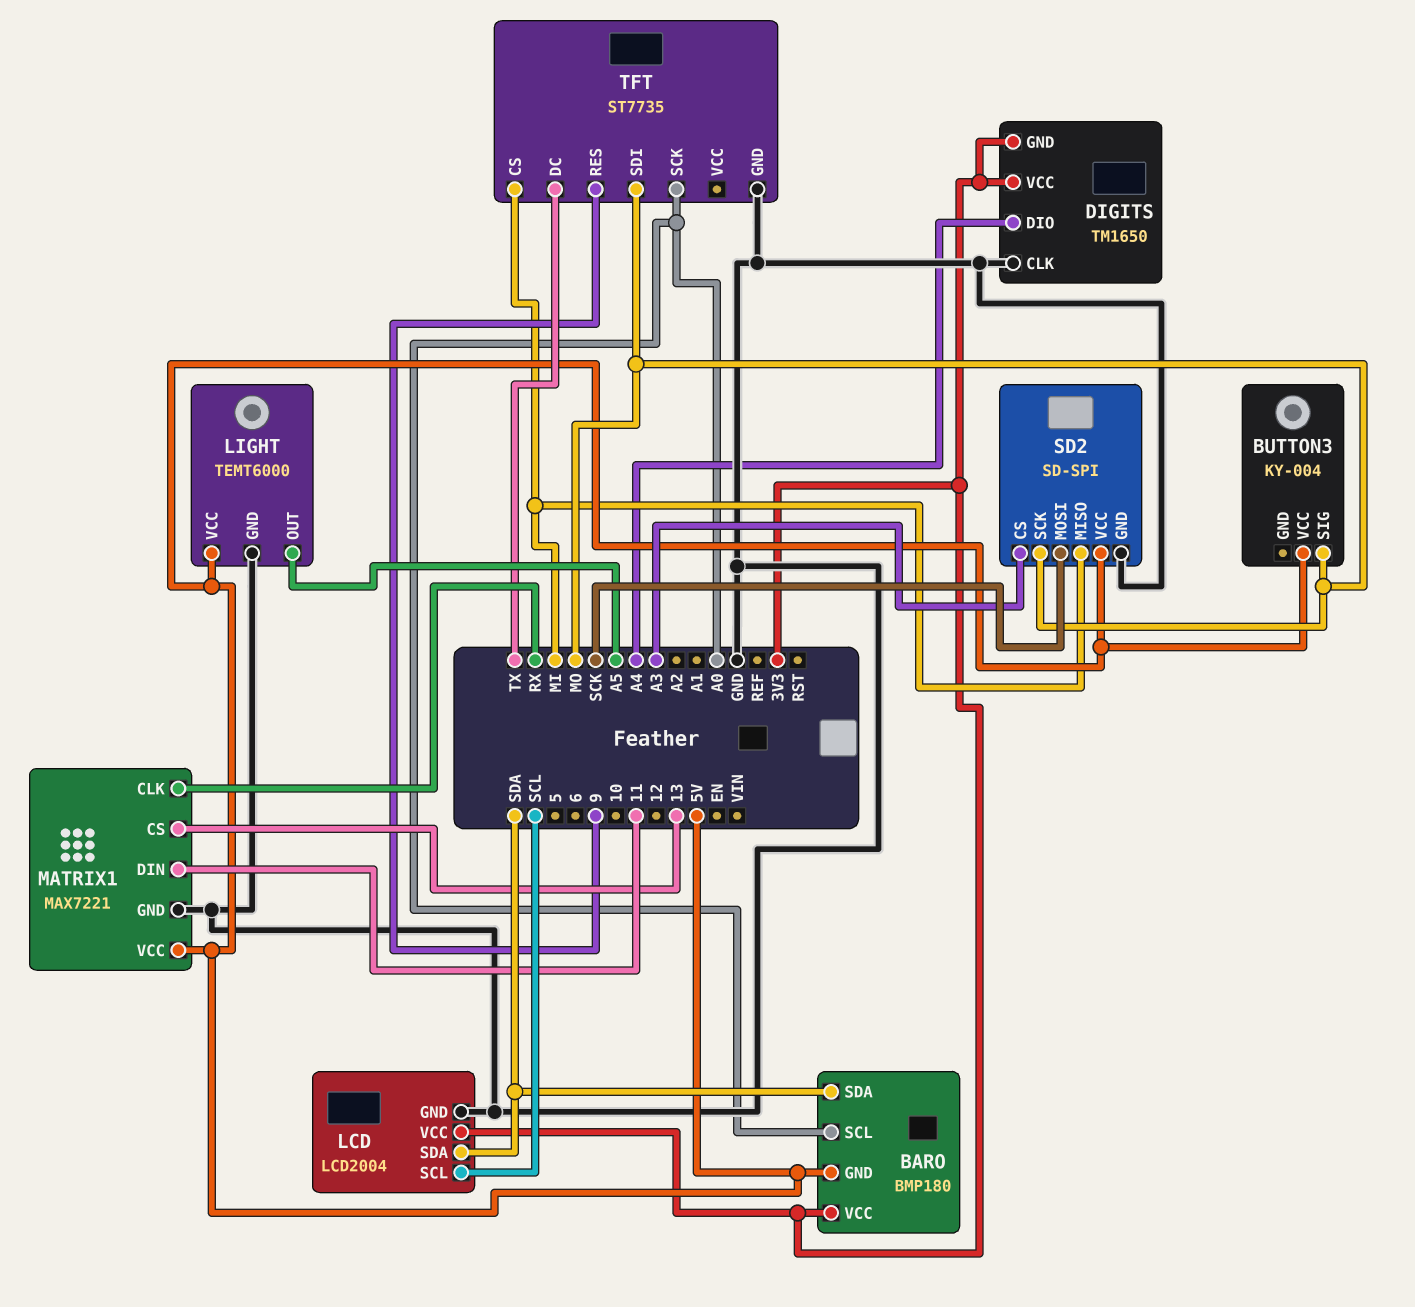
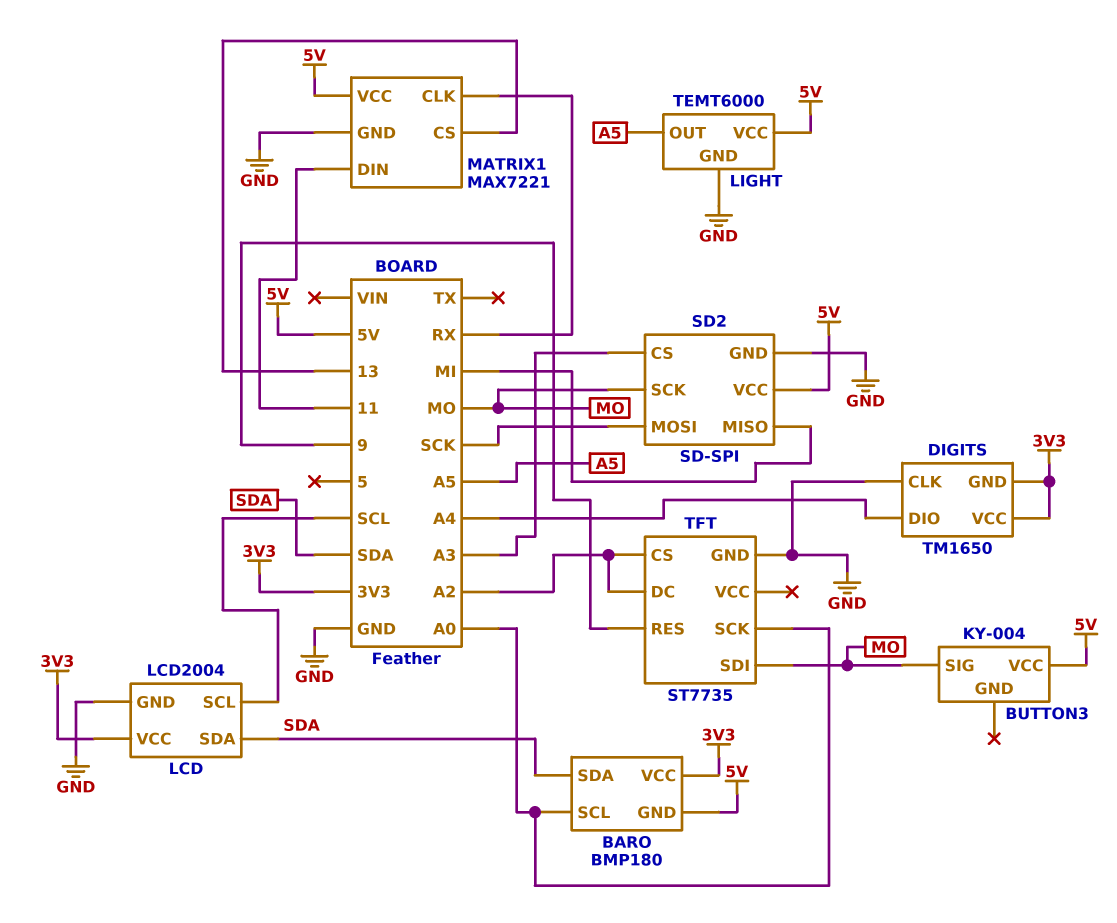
TFT pin CS: MI -> A2
TFT pin DC: TX -> A2

